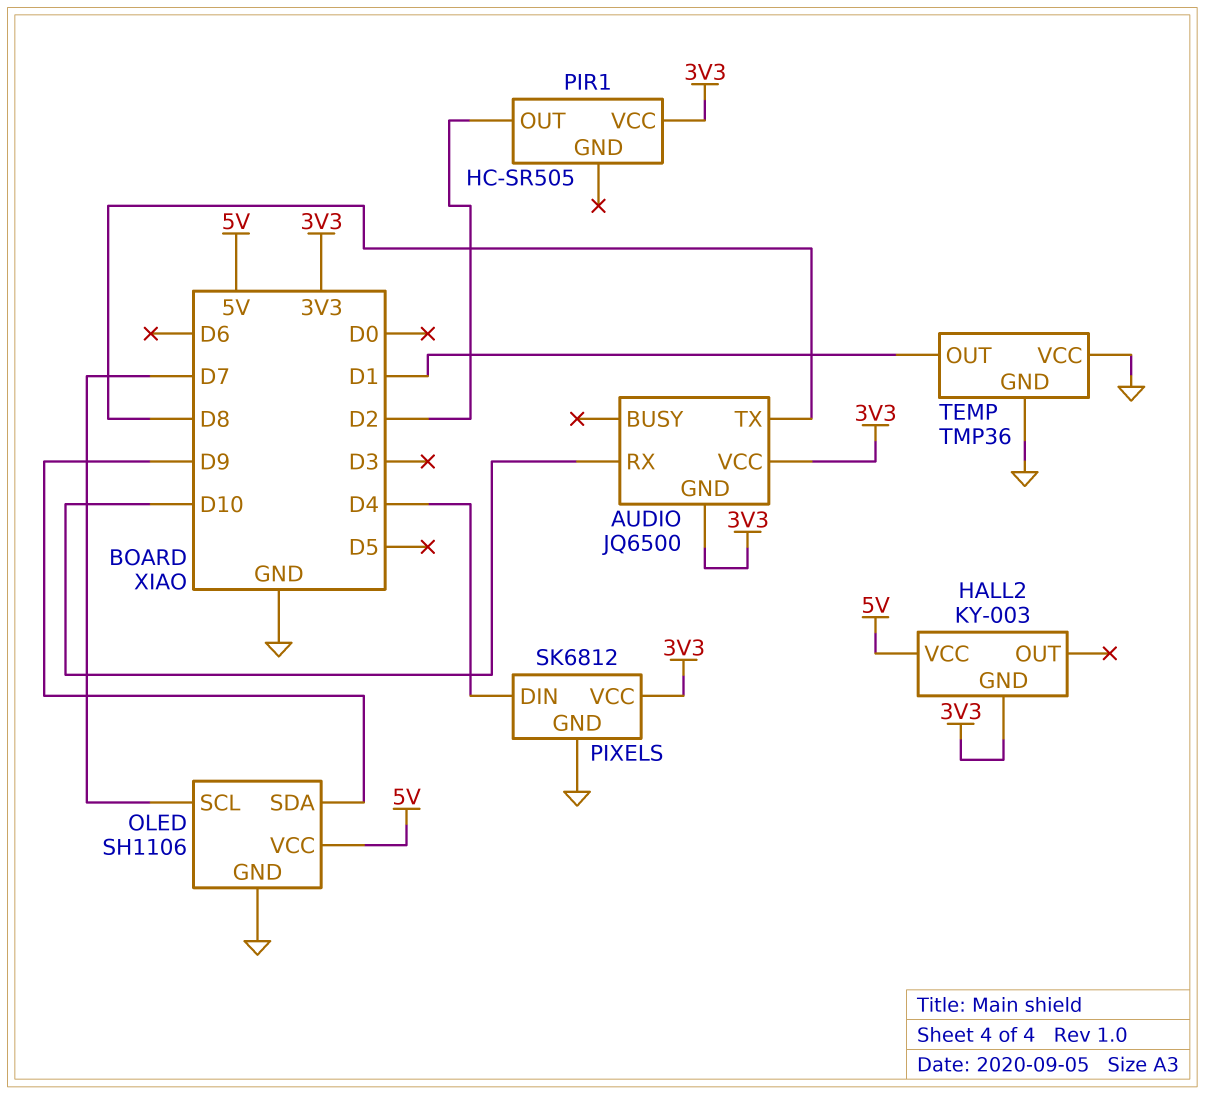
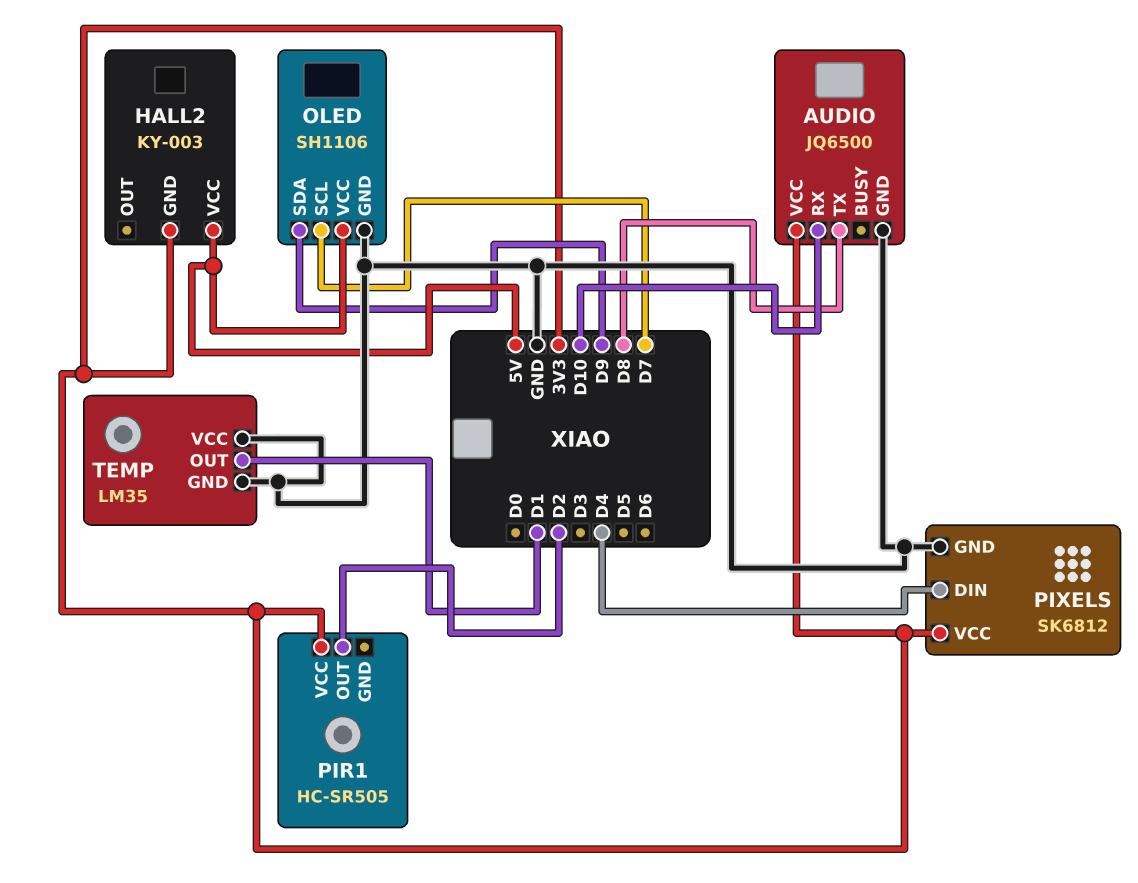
AUDIO pin GND: 3V3 -> GND
TEMP: TMP36 -> LM35

